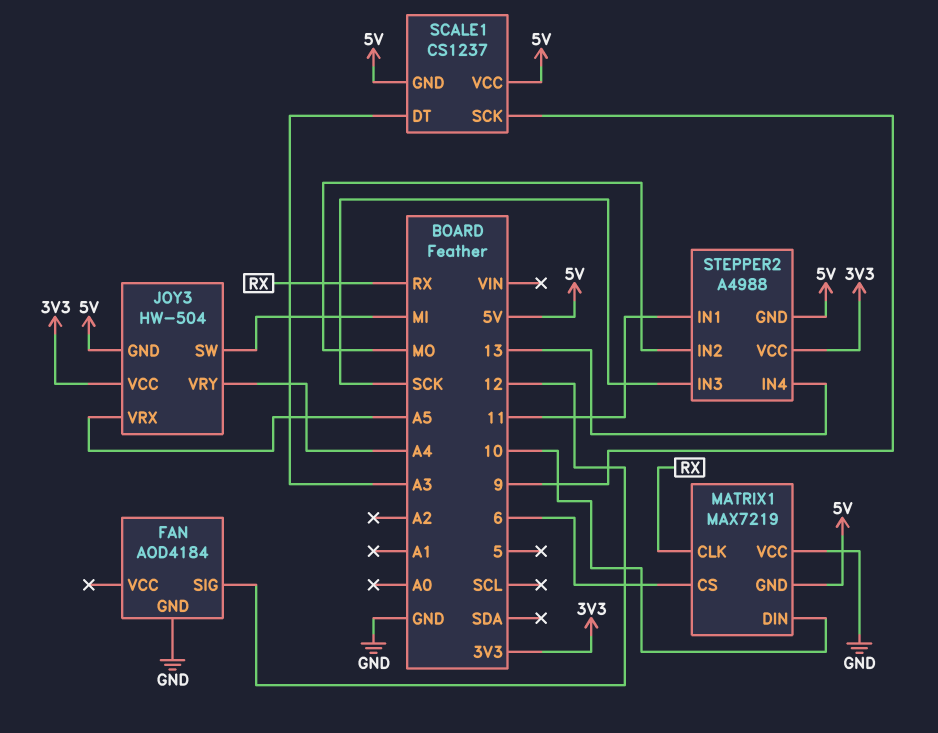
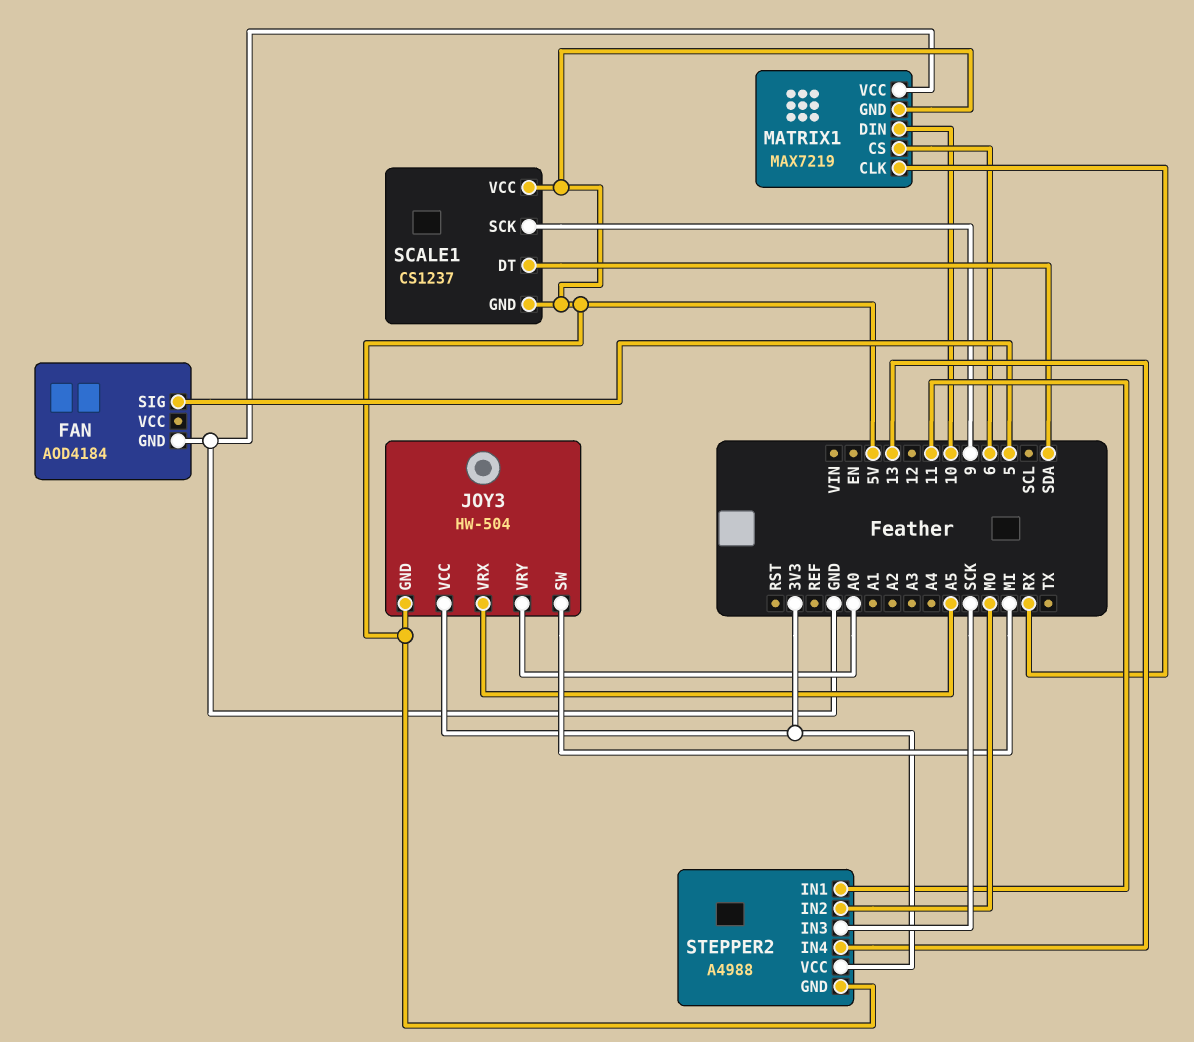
FAN pin SIG: 12 -> 5
JOY3 pin VRY: A4 -> A0
SCALE1 pin DT: A3 -> SDA

